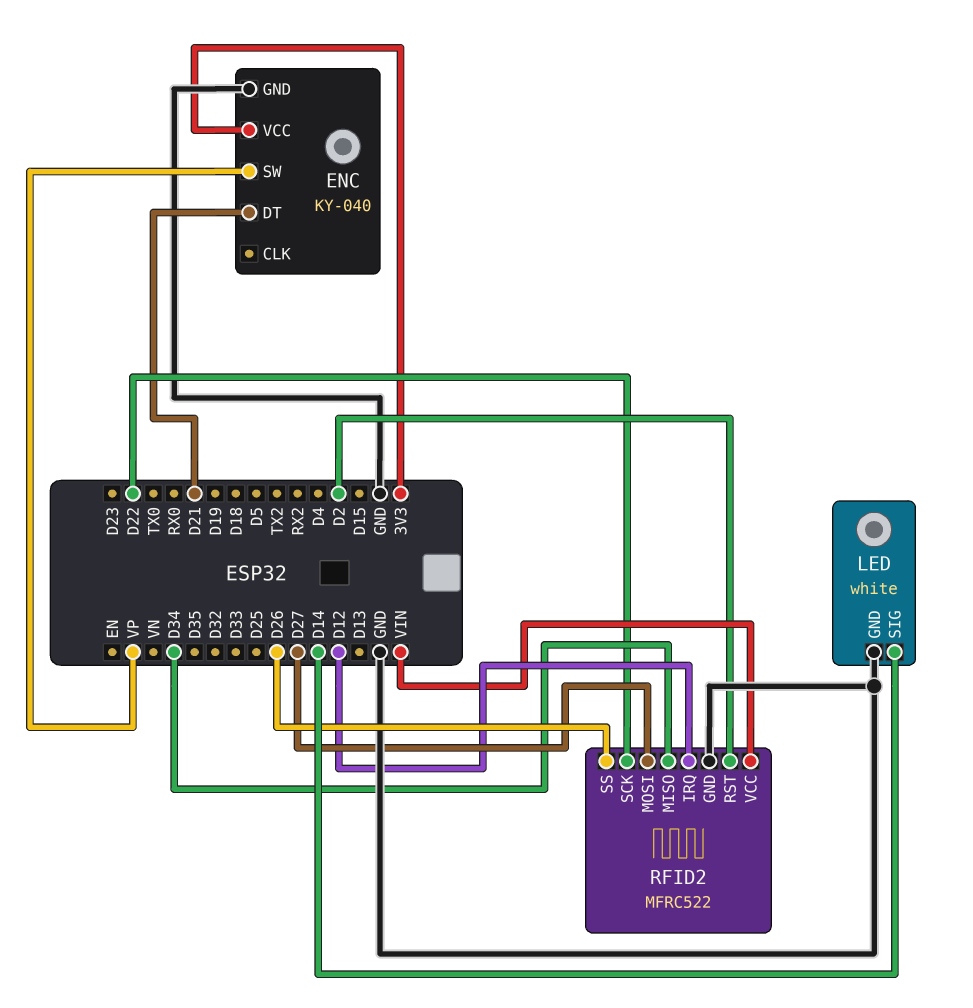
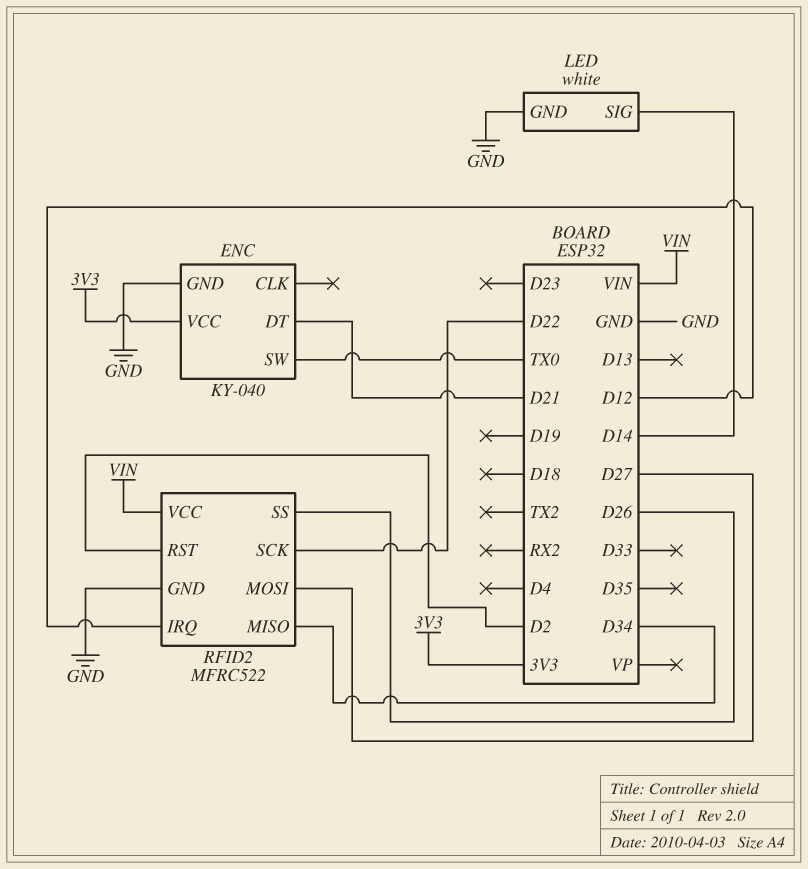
ENC pin SW: VP -> TX0

